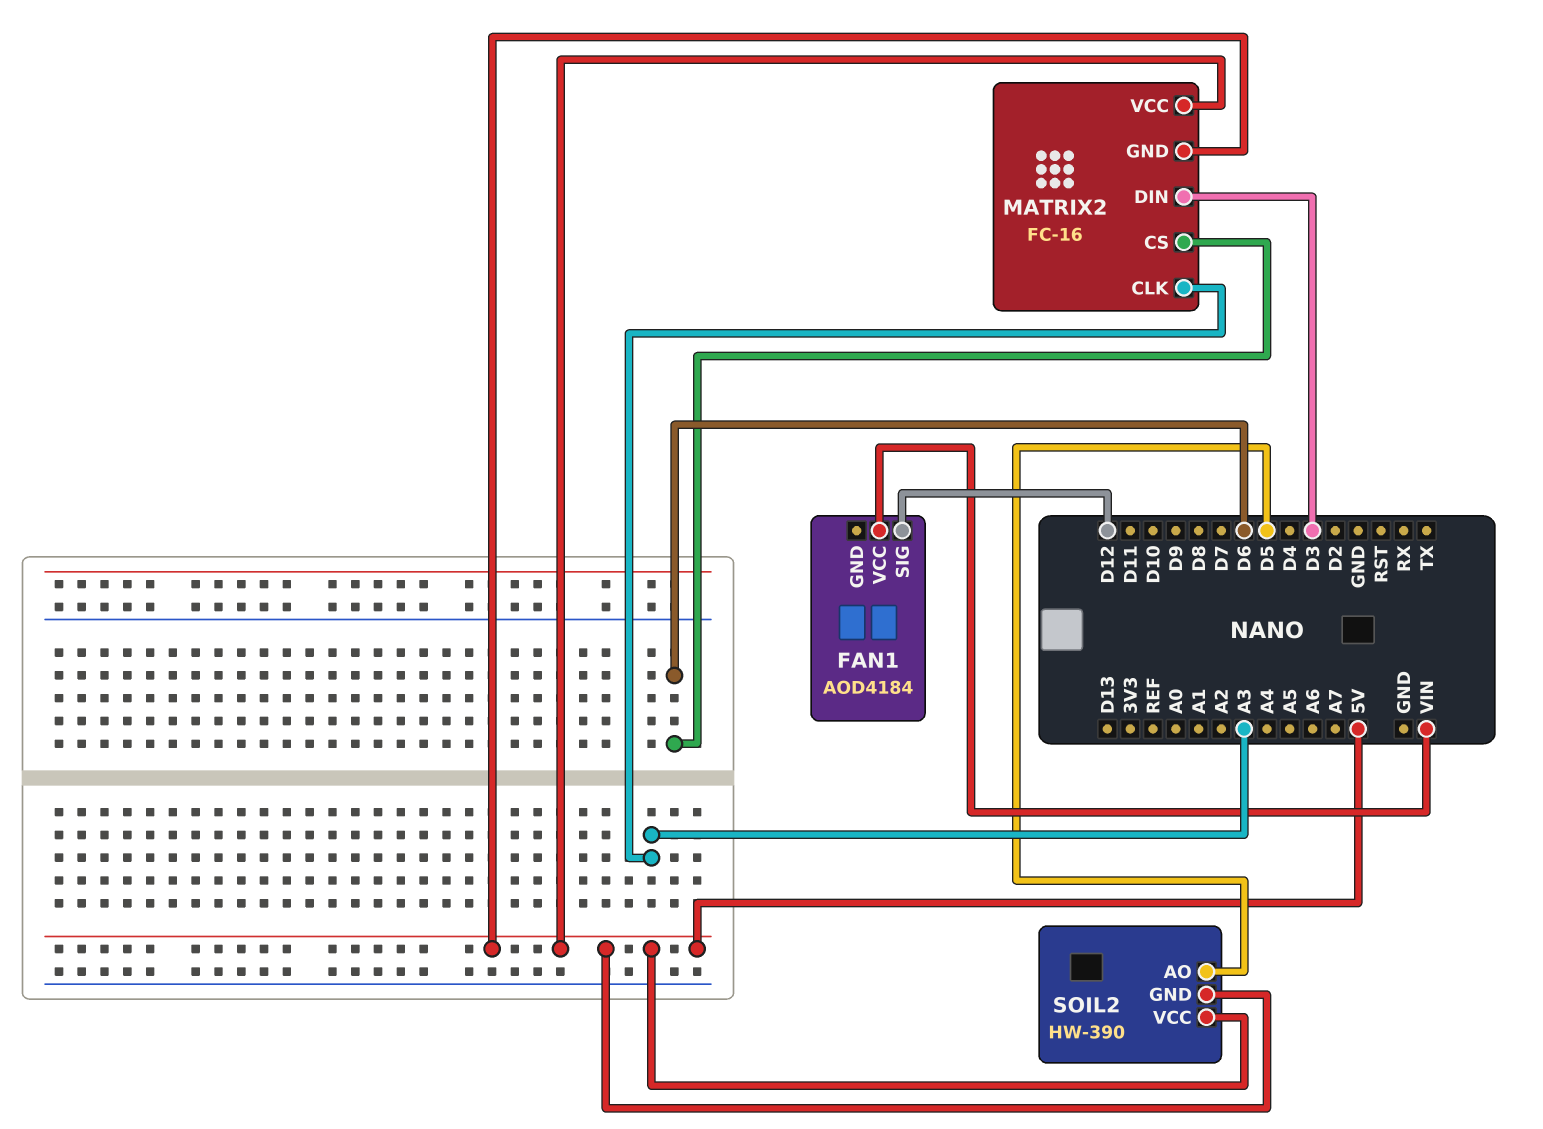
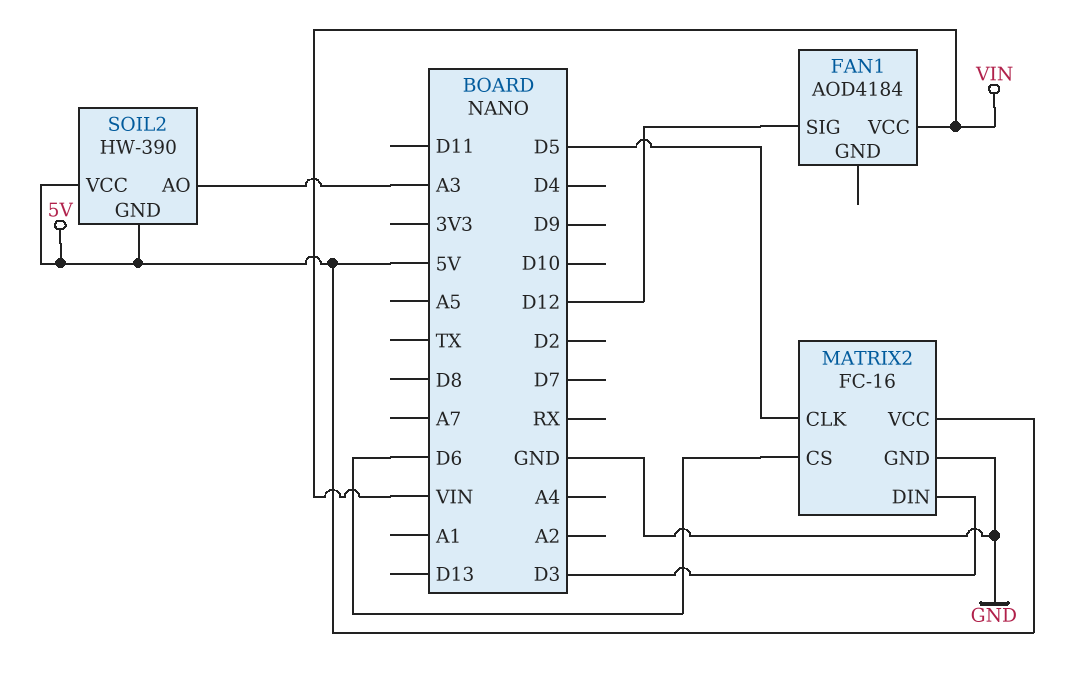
MATRIX2 pin CLK: A3 -> D5
MATRIX2 pin GND: 5V -> GND
SOIL2 pin AO: D5 -> A3

